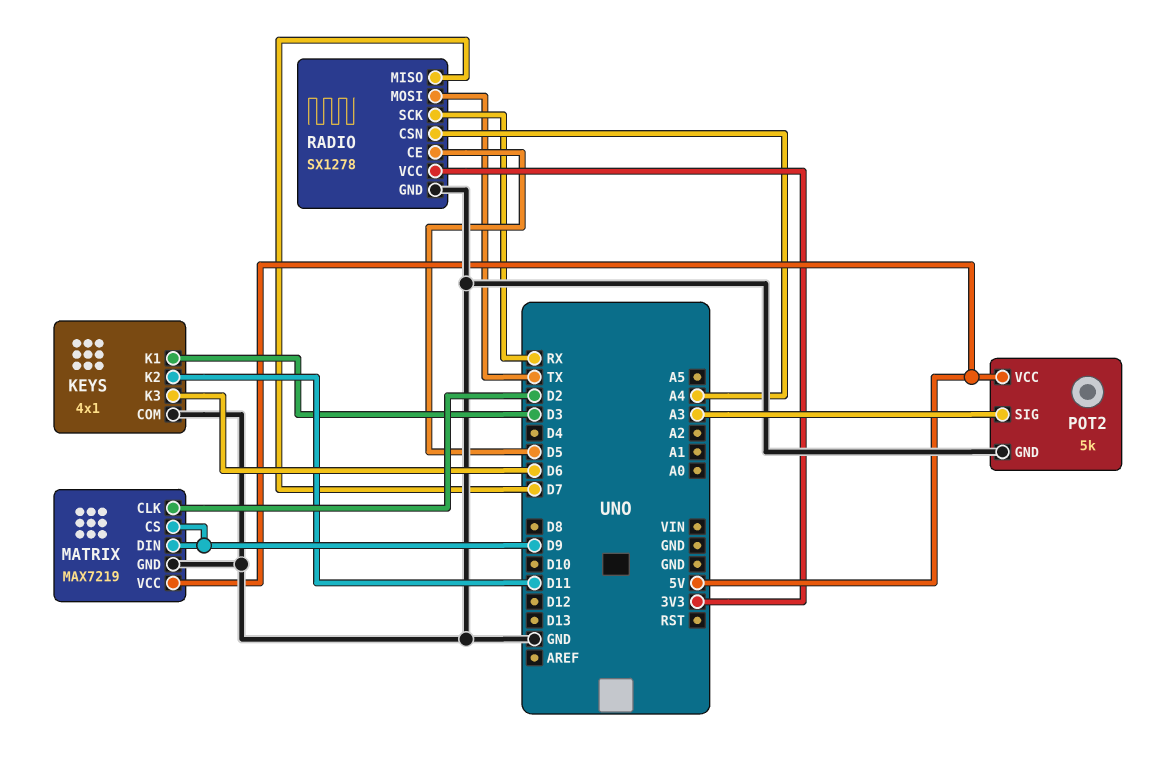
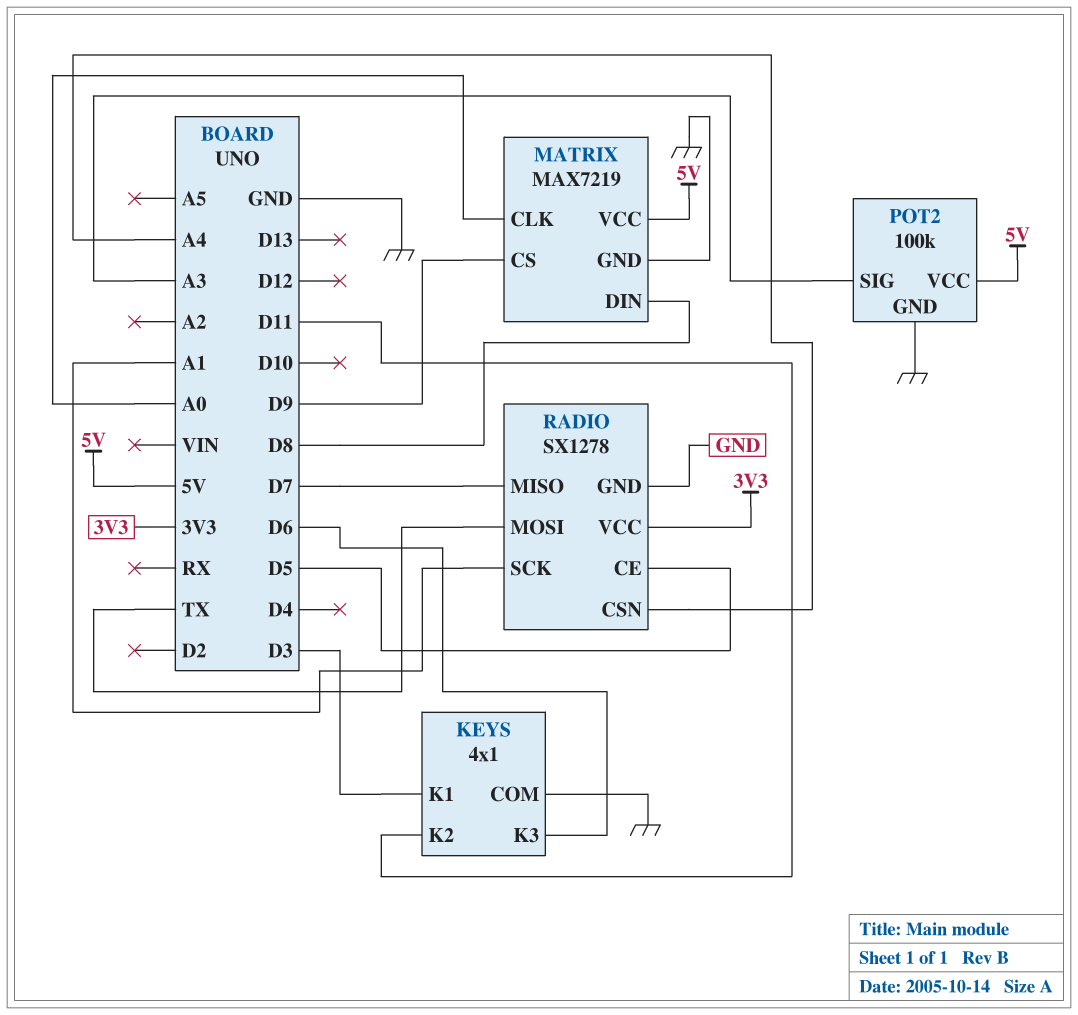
MATRIX pin CLK: D2 -> A0
MATRIX pin DIN: D9 -> D8
POT2: 5k -> 100k
RADIO pin SCK: RX -> A1

